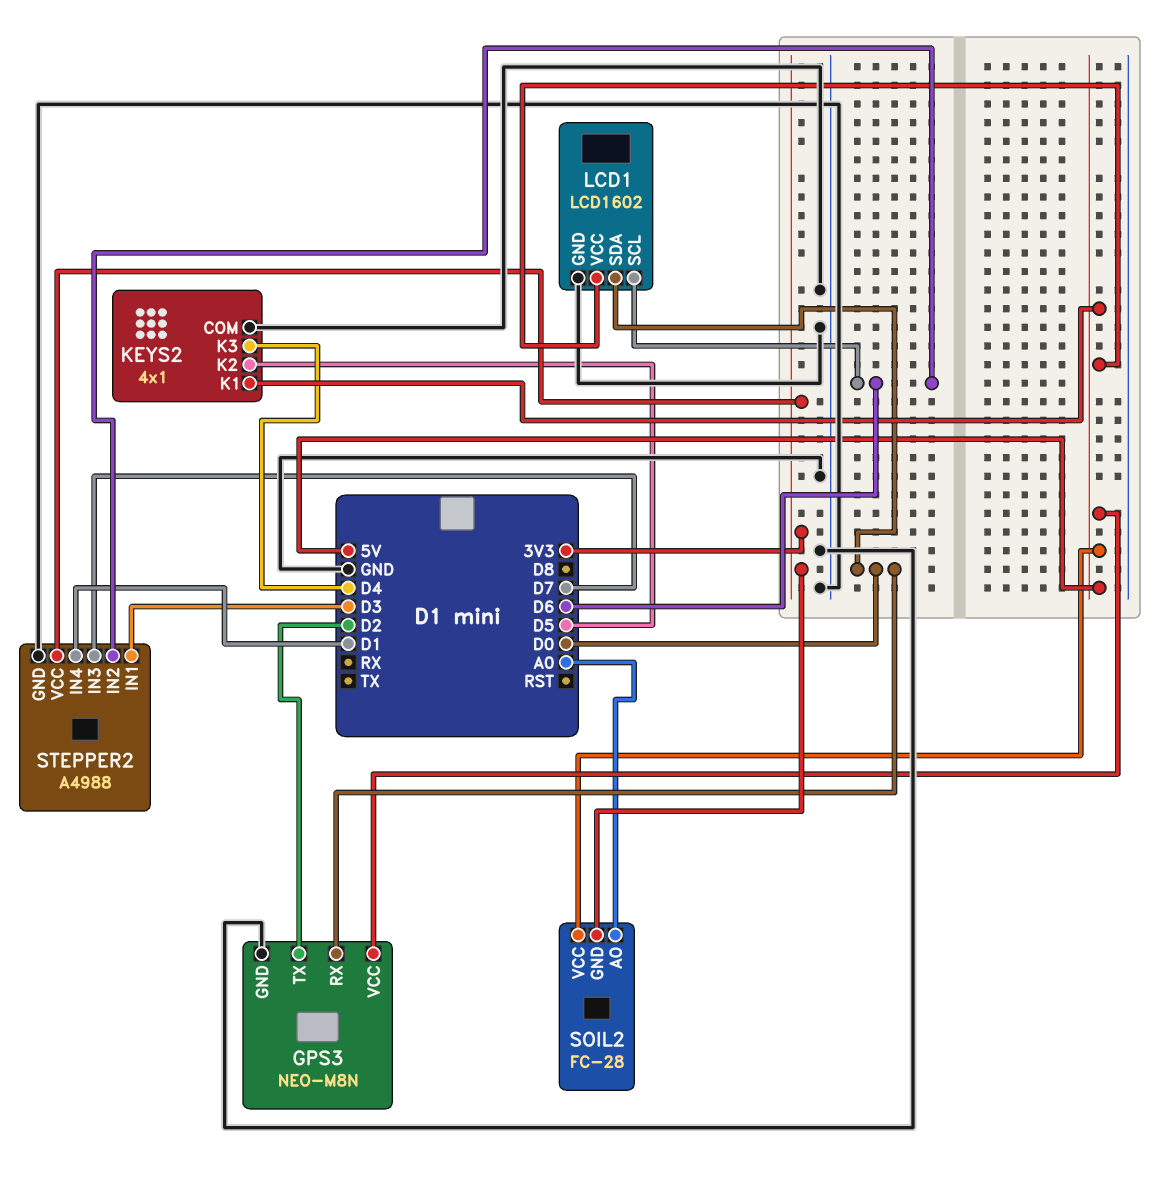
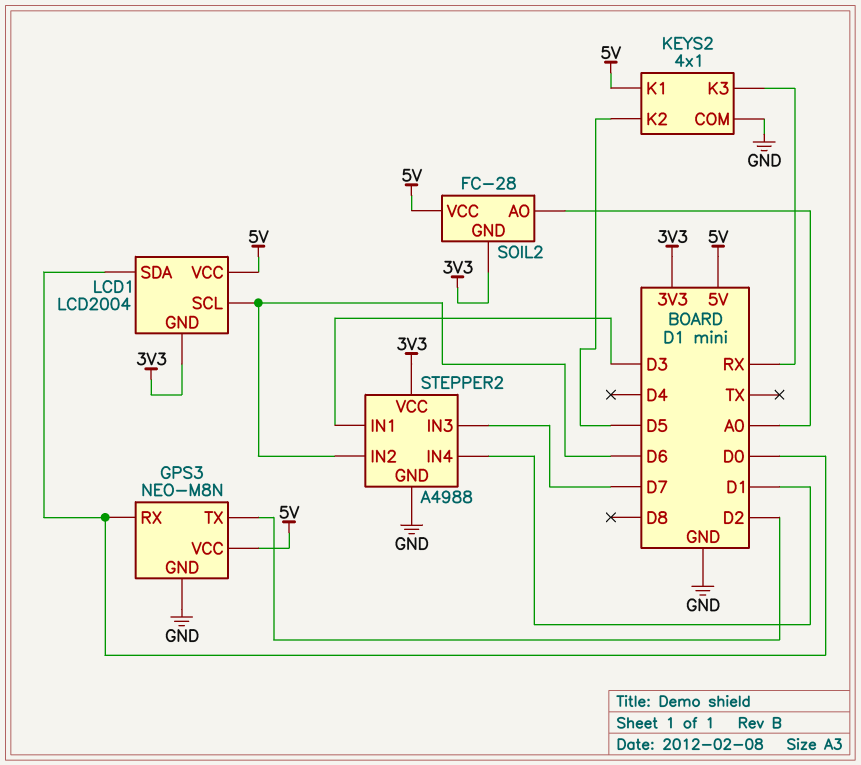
KEYS2 pin K3: D4 -> RX
LCD1: LCD1602 -> LCD2004
LCD1 pin GND: GND -> 3V3

